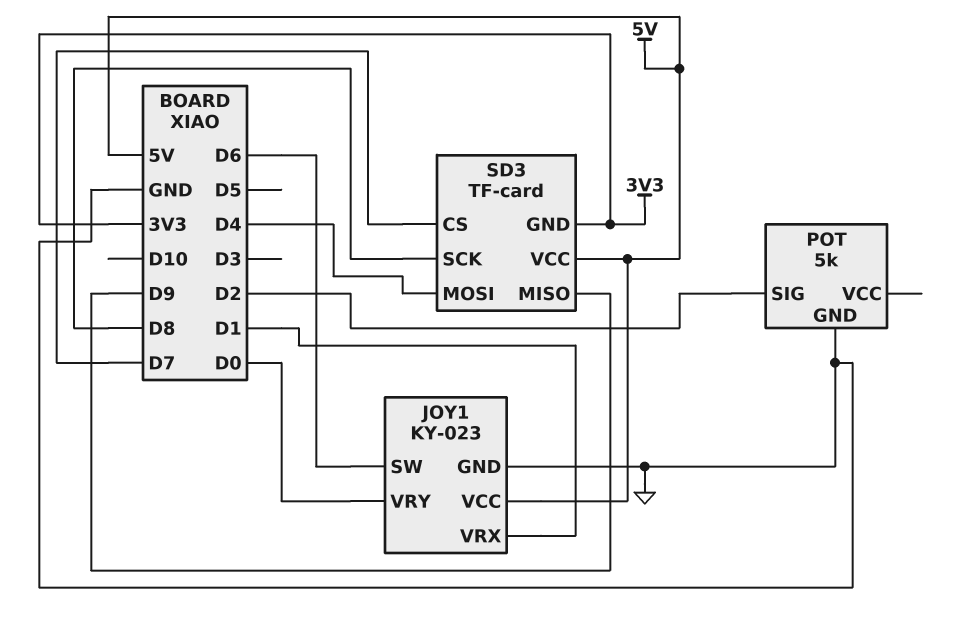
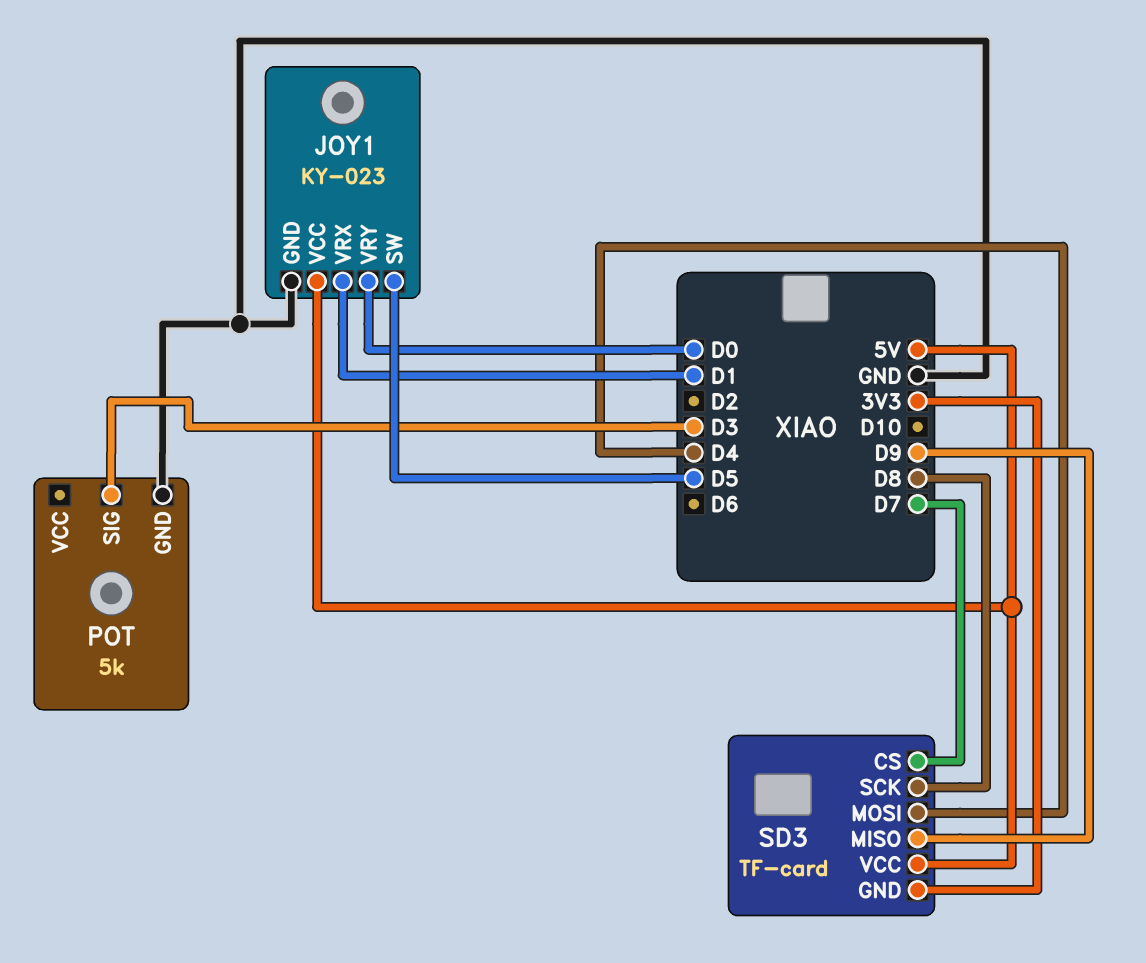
JOY1 pin SW: D6 -> D5
POT pin SIG: D2 -> D3

